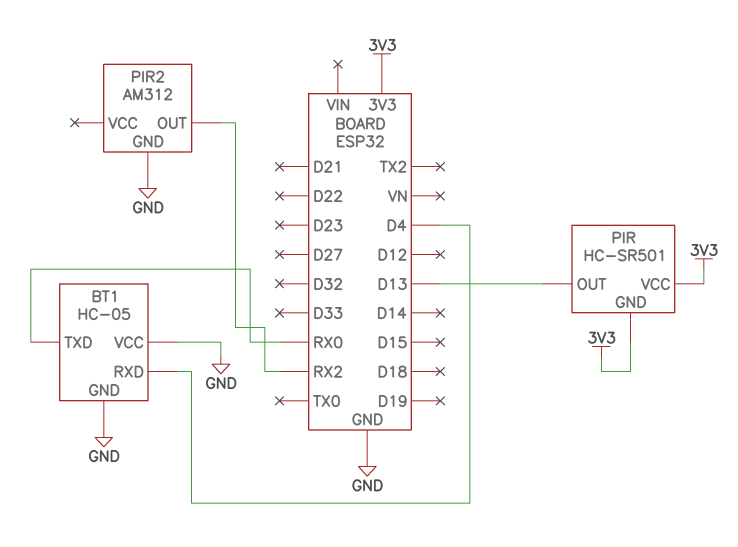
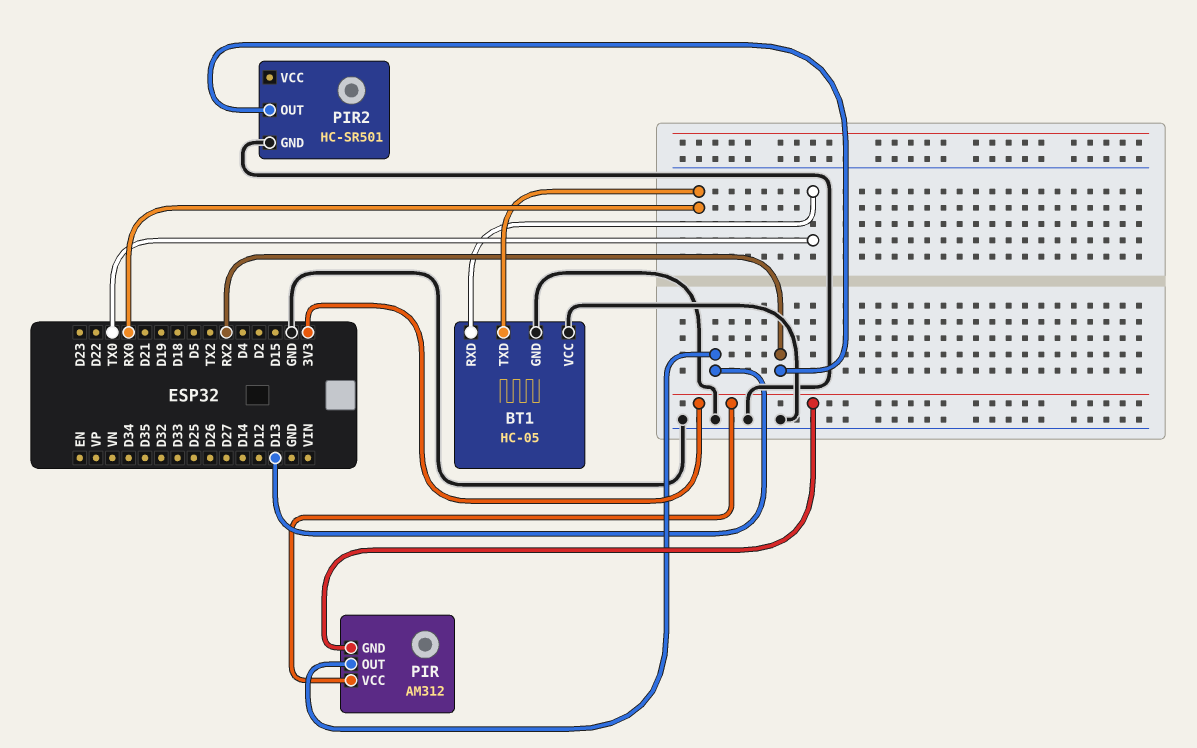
BT1 pin RXD: D4 -> TX0
PIR: HC-SR501 -> AM312
PIR2: AM312 -> HC-SR501

